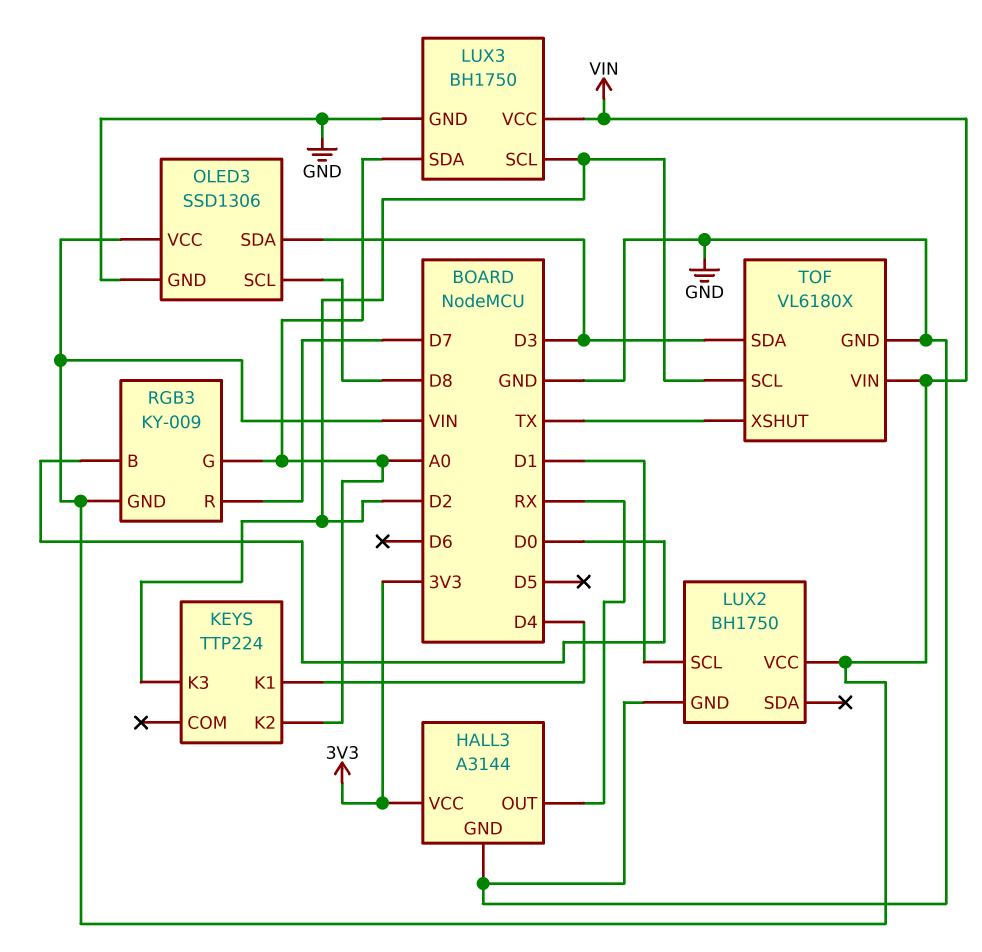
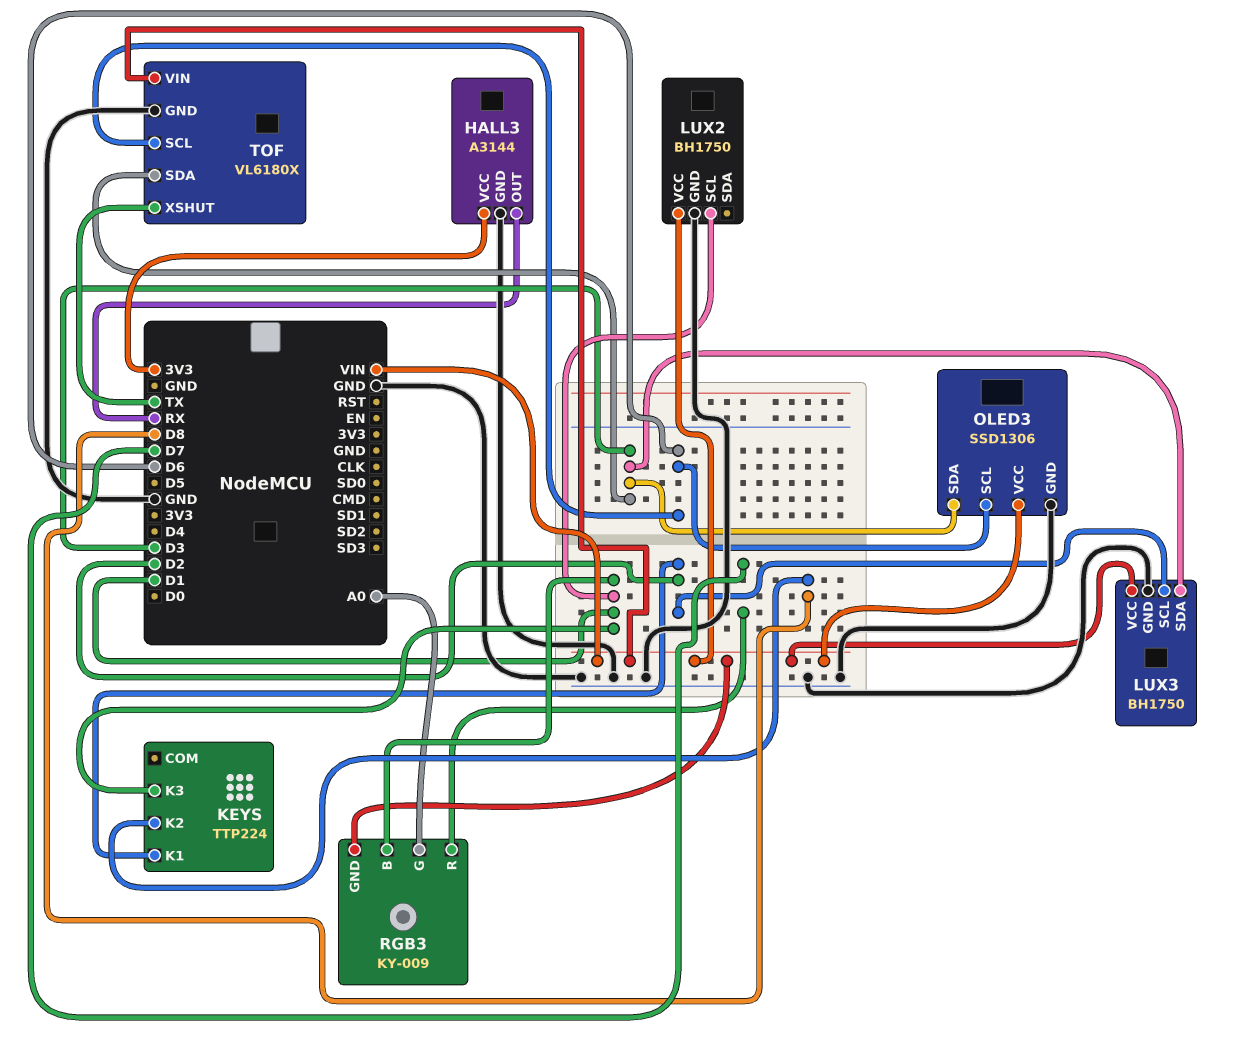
KEYS pin K1: D4 -> D2
KEYS pin K2: A0 -> D8
KEYS pin K3: D2 -> D1
LUX3 pin SDA: A0 -> D3
OLED3 pin SCL: D8 -> D6
RGB3 pin B: D0 -> D1
TOF pin SCL: D2 -> D6

